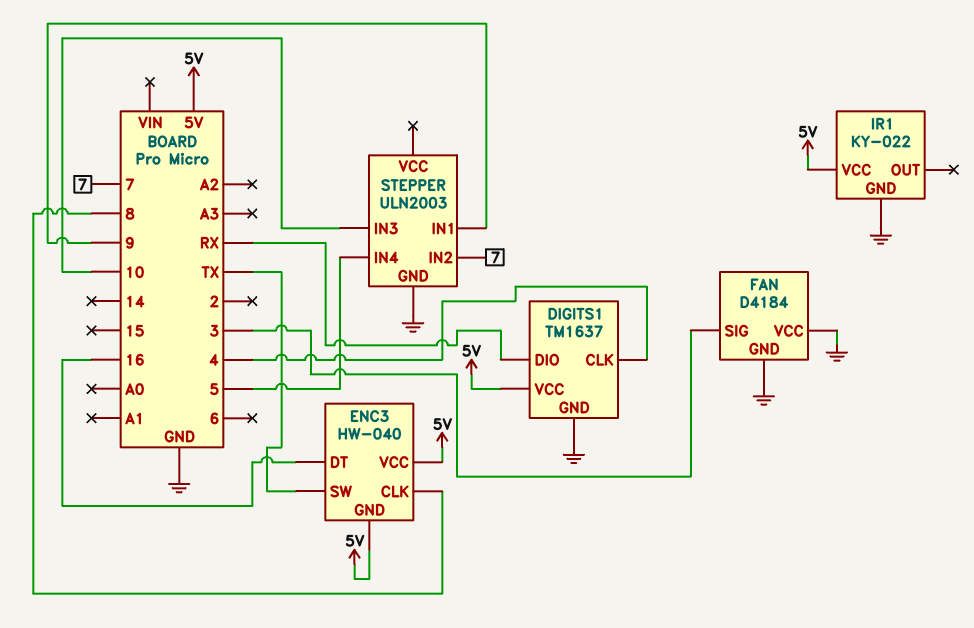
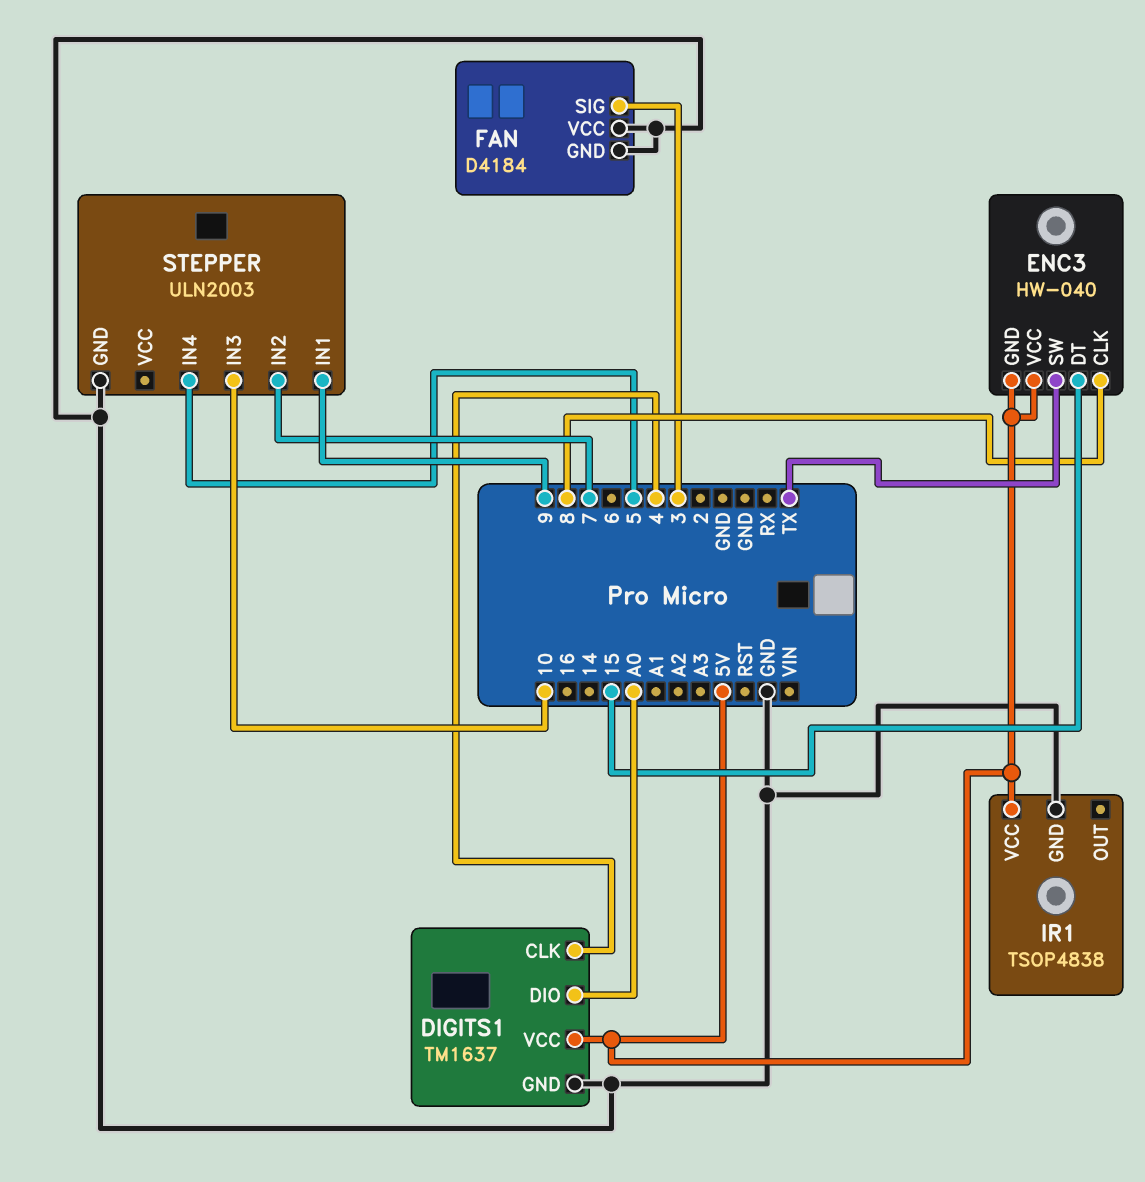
DIGITS1 pin DIO: RX -> A0
ENC3 pin DT: 16 -> 15
IR1: KY-022 -> TSOP4838

